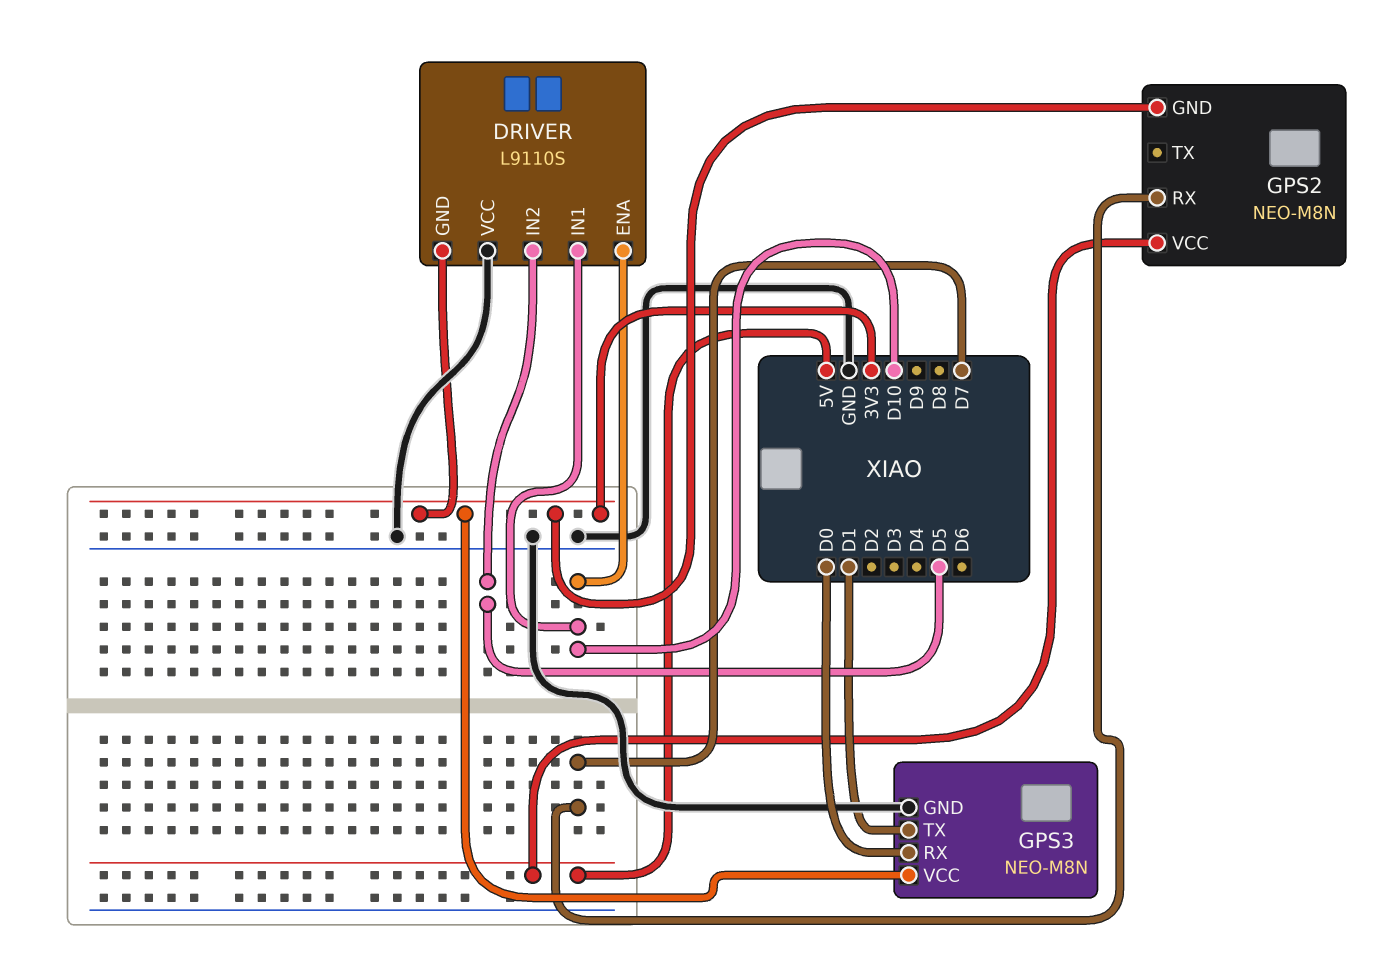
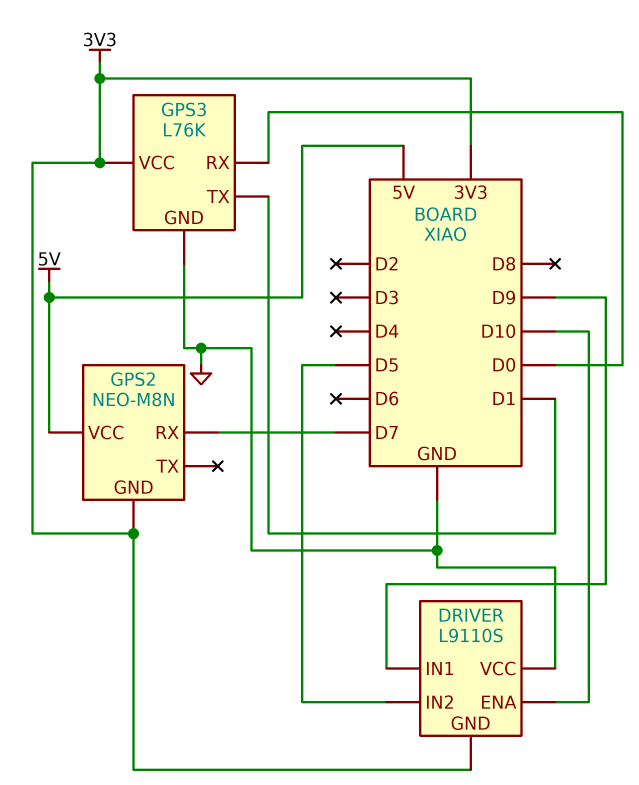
DRIVER pin IN1: D10 -> D9
GPS3: NEO-M8N -> L76K

